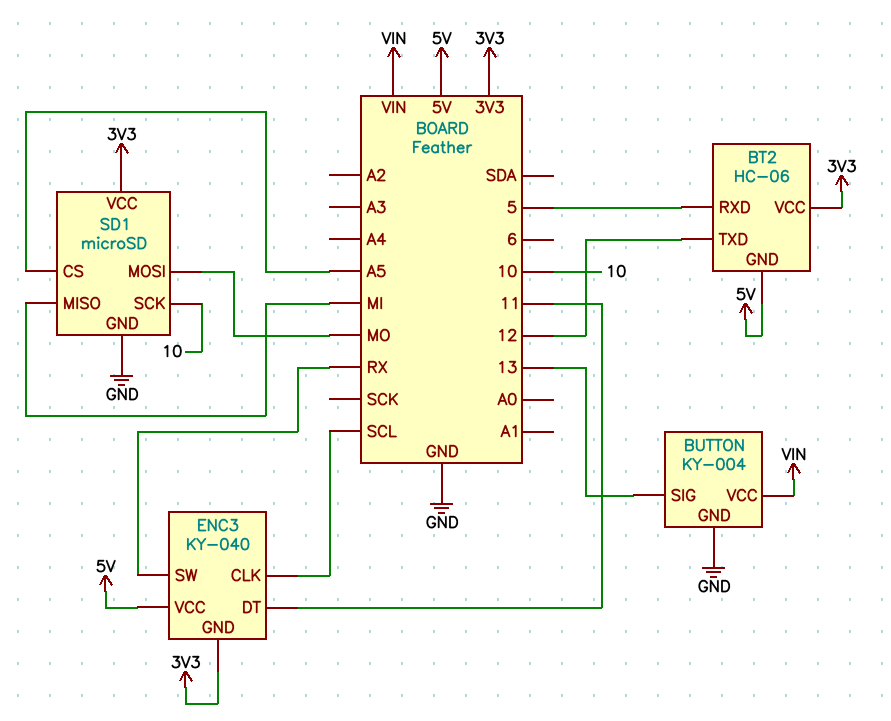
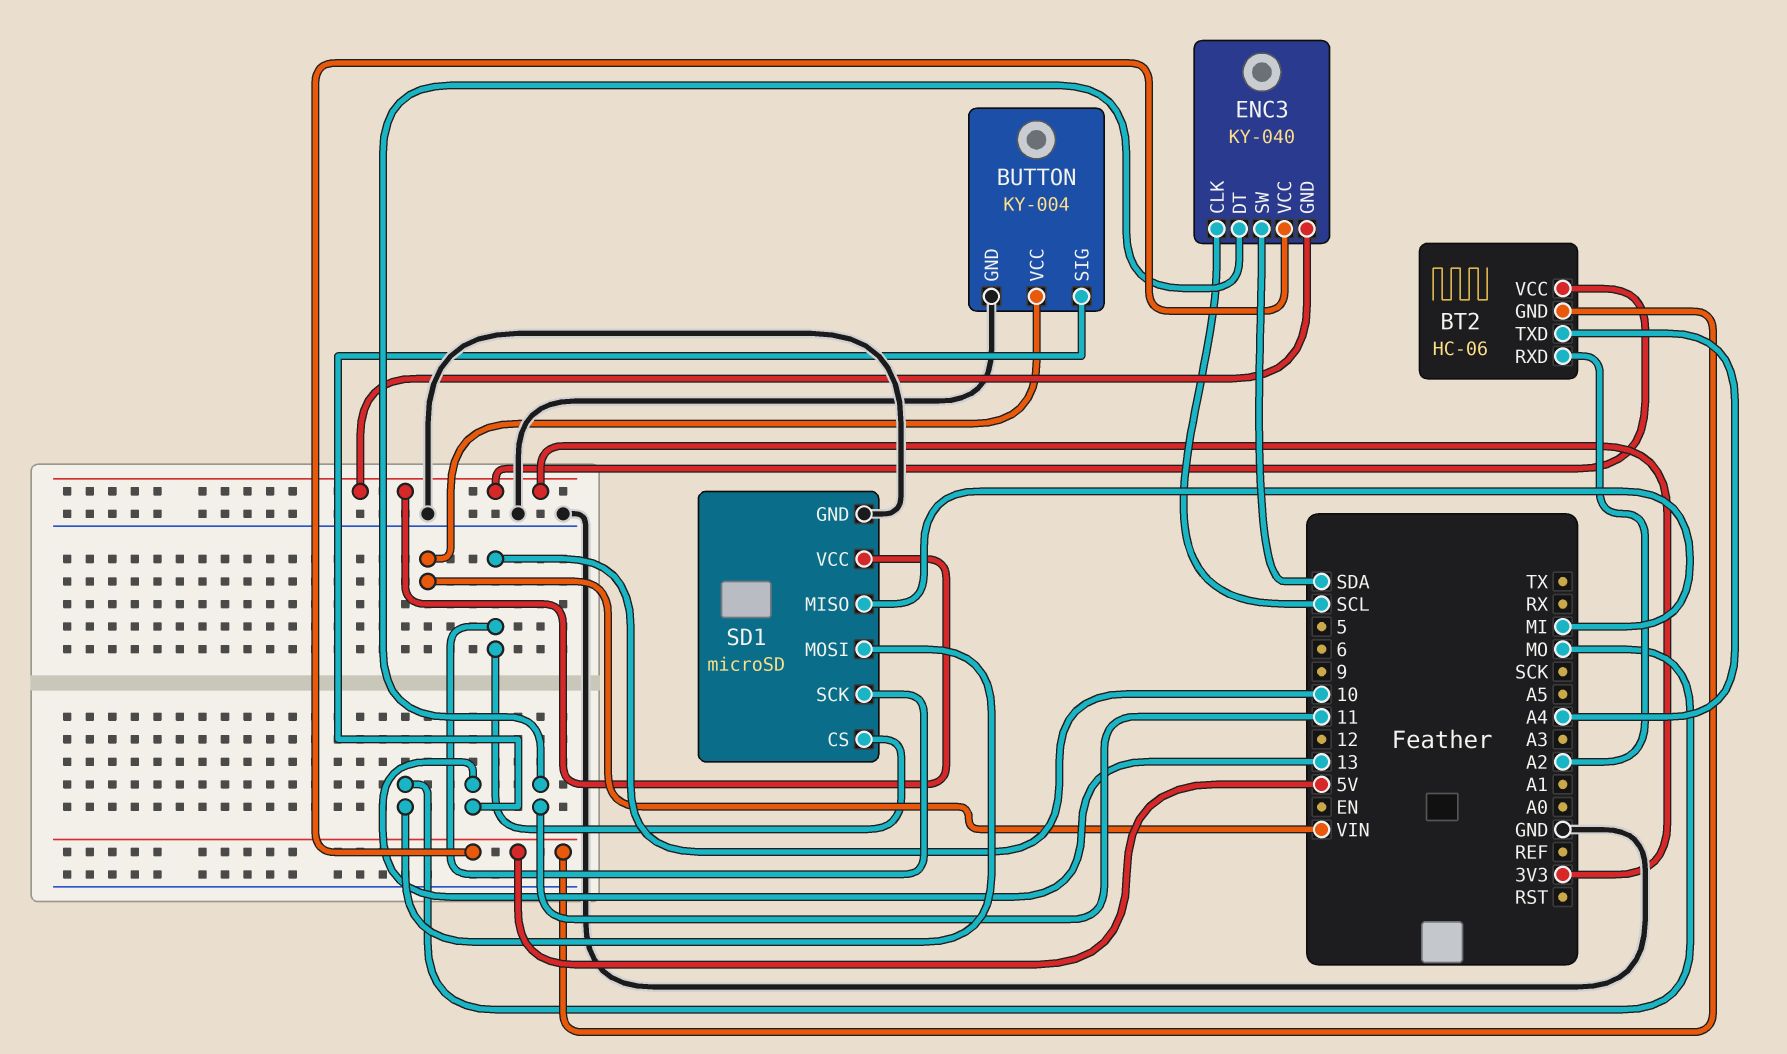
BT2 pin RXD: 5 -> A2
BT2 pin TXD: 12 -> A4
ENC3 pin SW: RX -> SDA
SD1 pin CS: A5 -> 10

